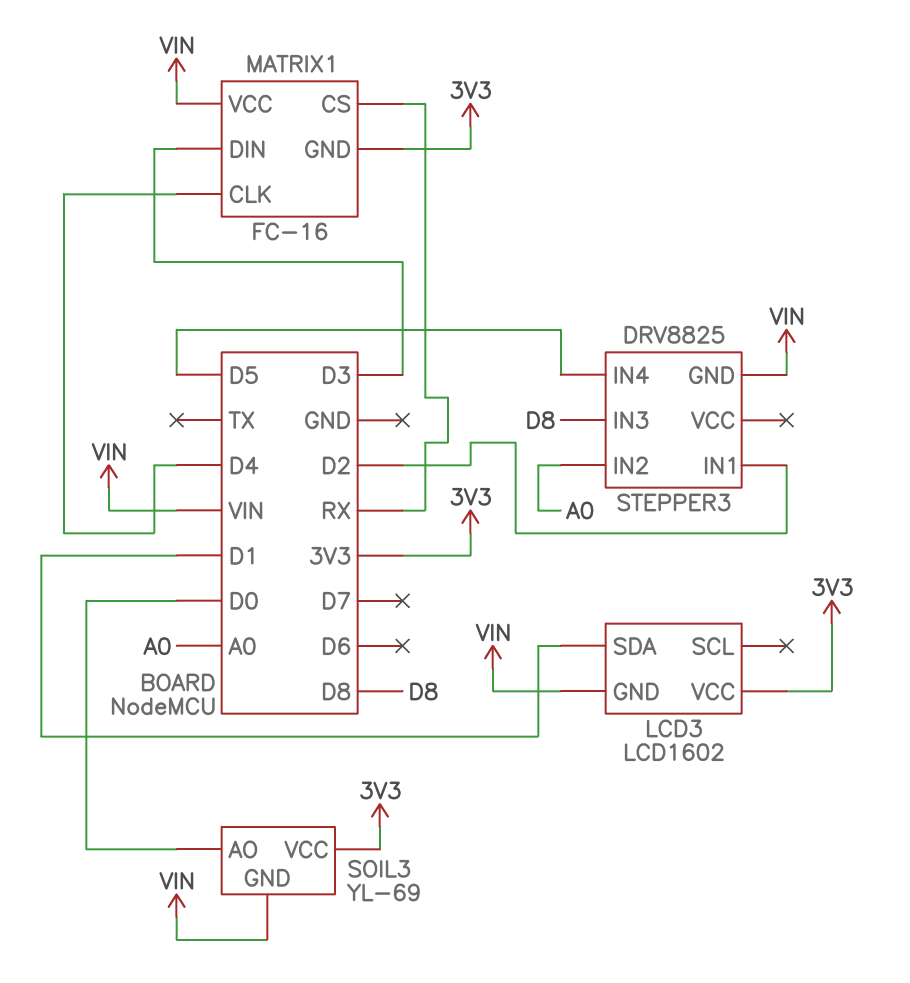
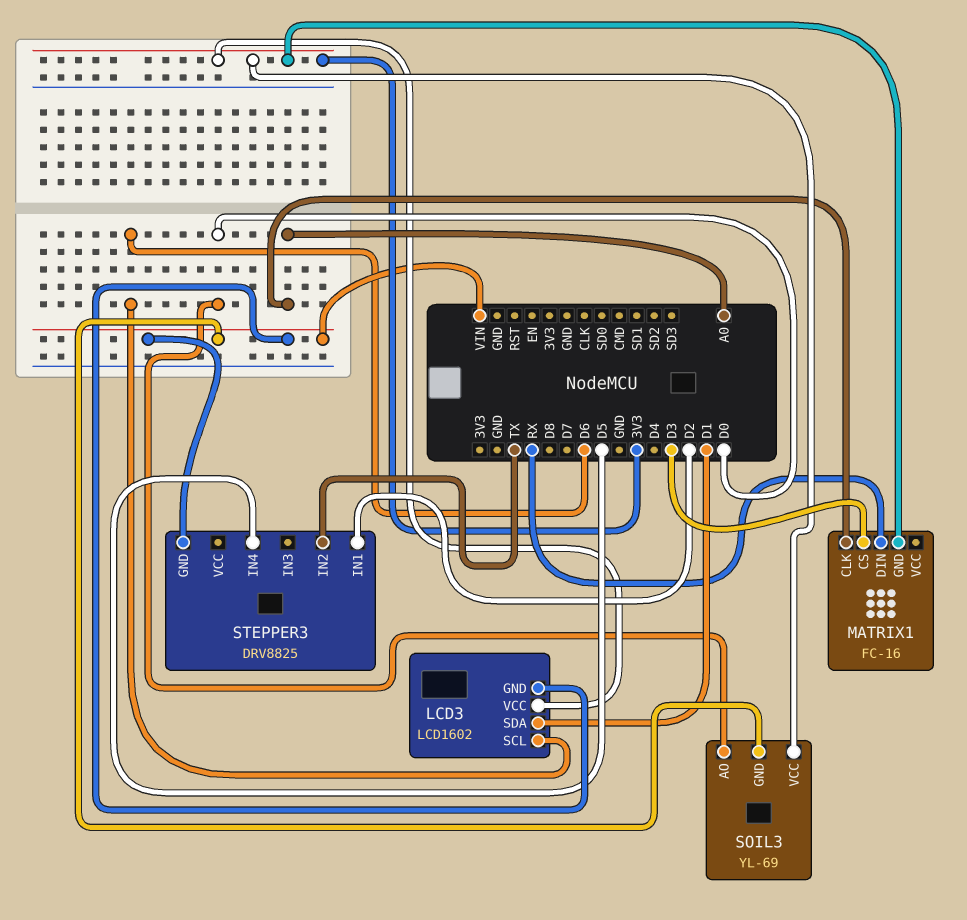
LCD3 pin SCL: none -> D6
MATRIX1 pin CLK: D4 -> A0
MATRIX1 pin CS: RX -> D3
MATRIX1 pin DIN: D3 -> RX
MATRIX1 pin VCC: VIN -> none
STEPPER3 pin IN2: A0 -> TX
STEPPER3 pin IN3: D8 -> none

